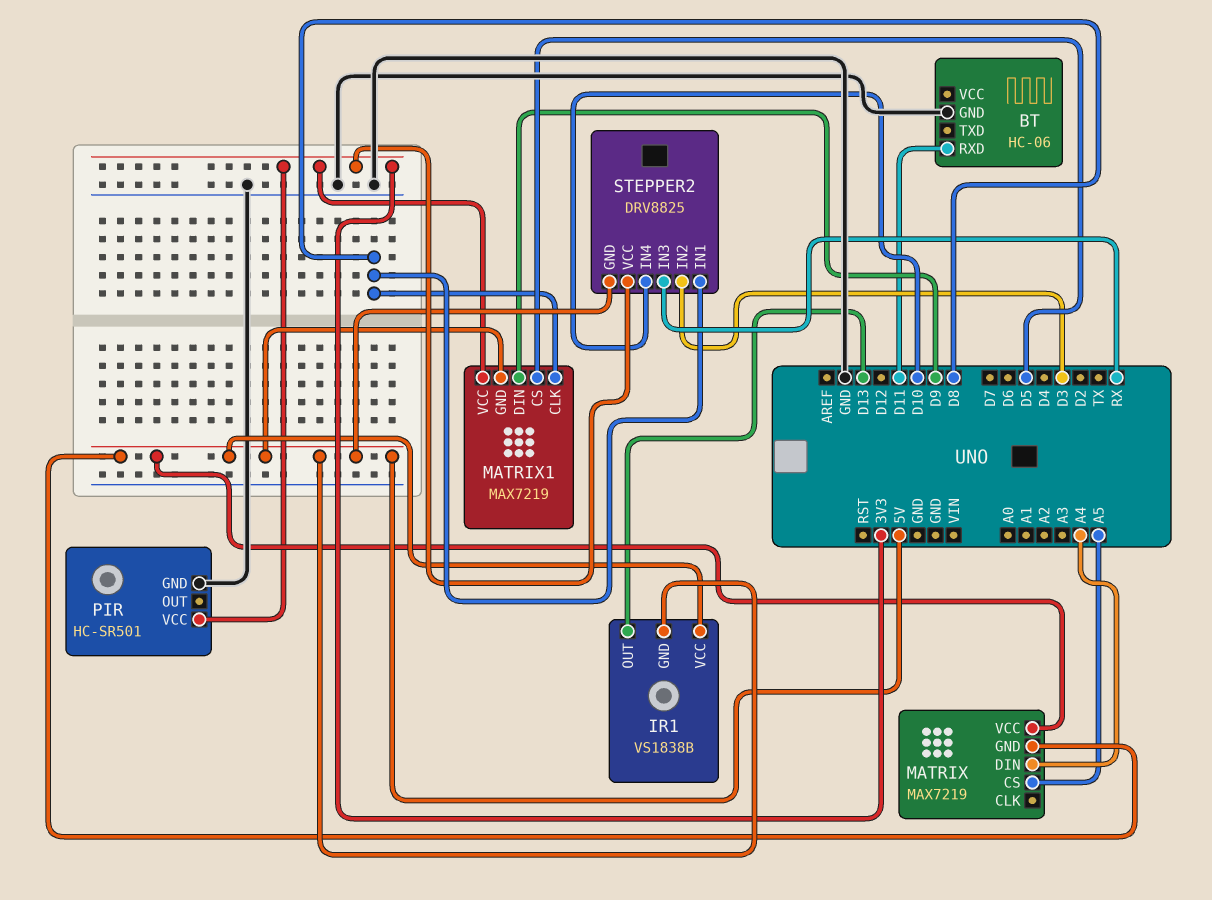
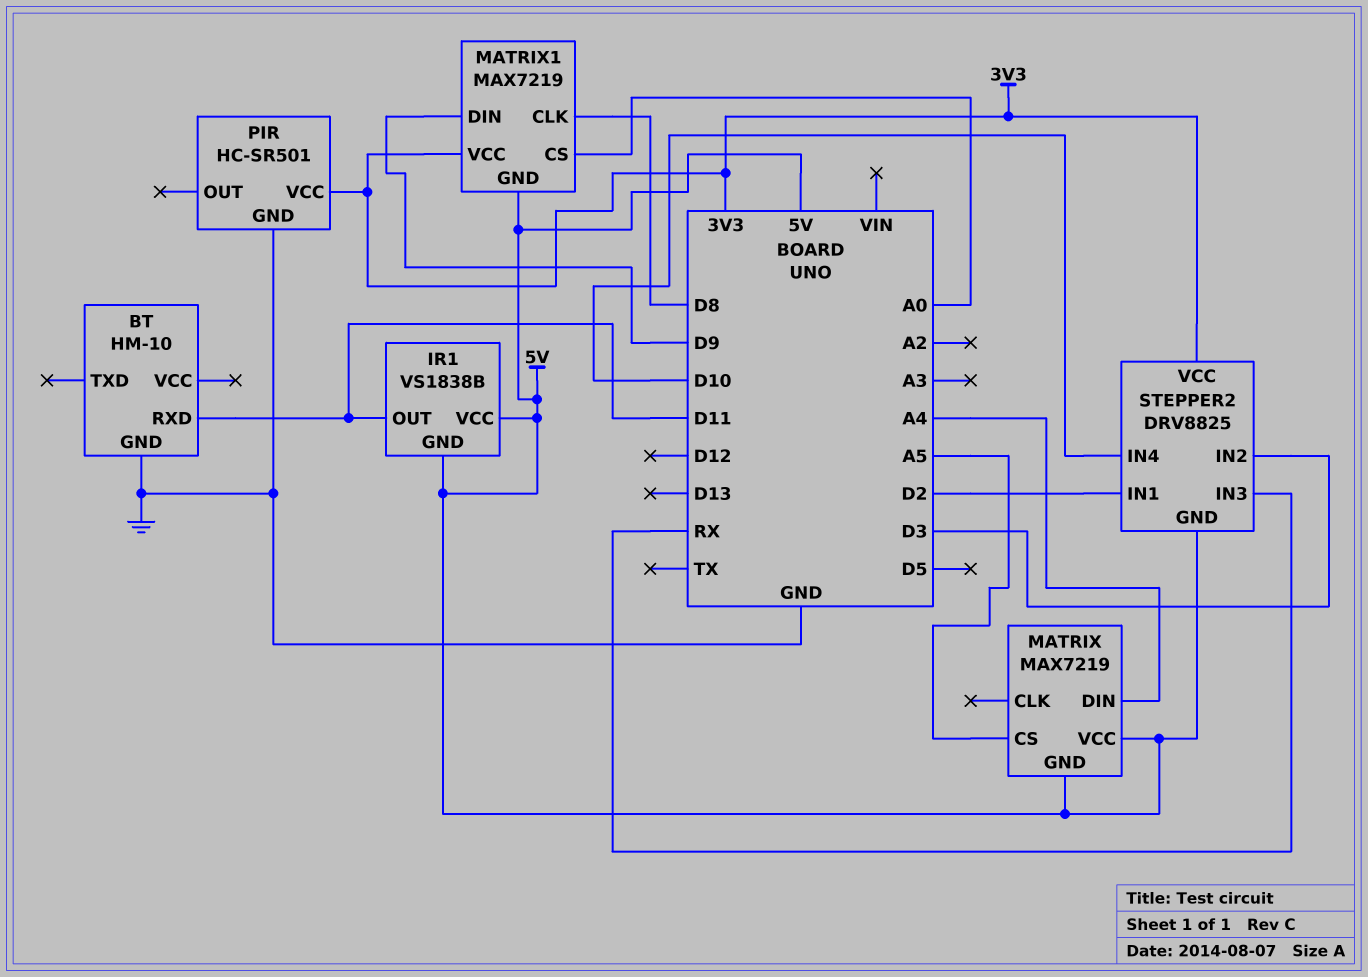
BT: HC-06 -> HM-10
IR1 pin OUT: D13 -> D11
MATRIX1 pin CS: D5 -> A0
STEPPER2 pin IN1: D8 -> D2

